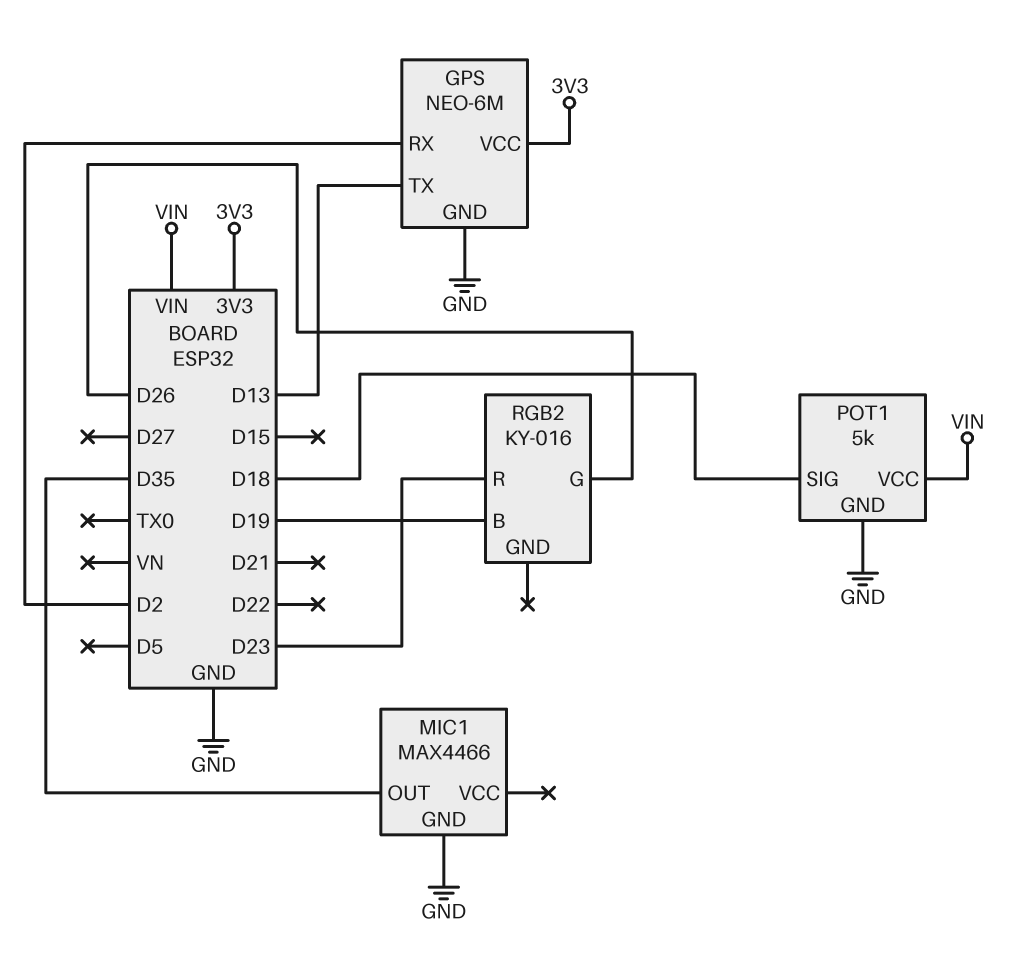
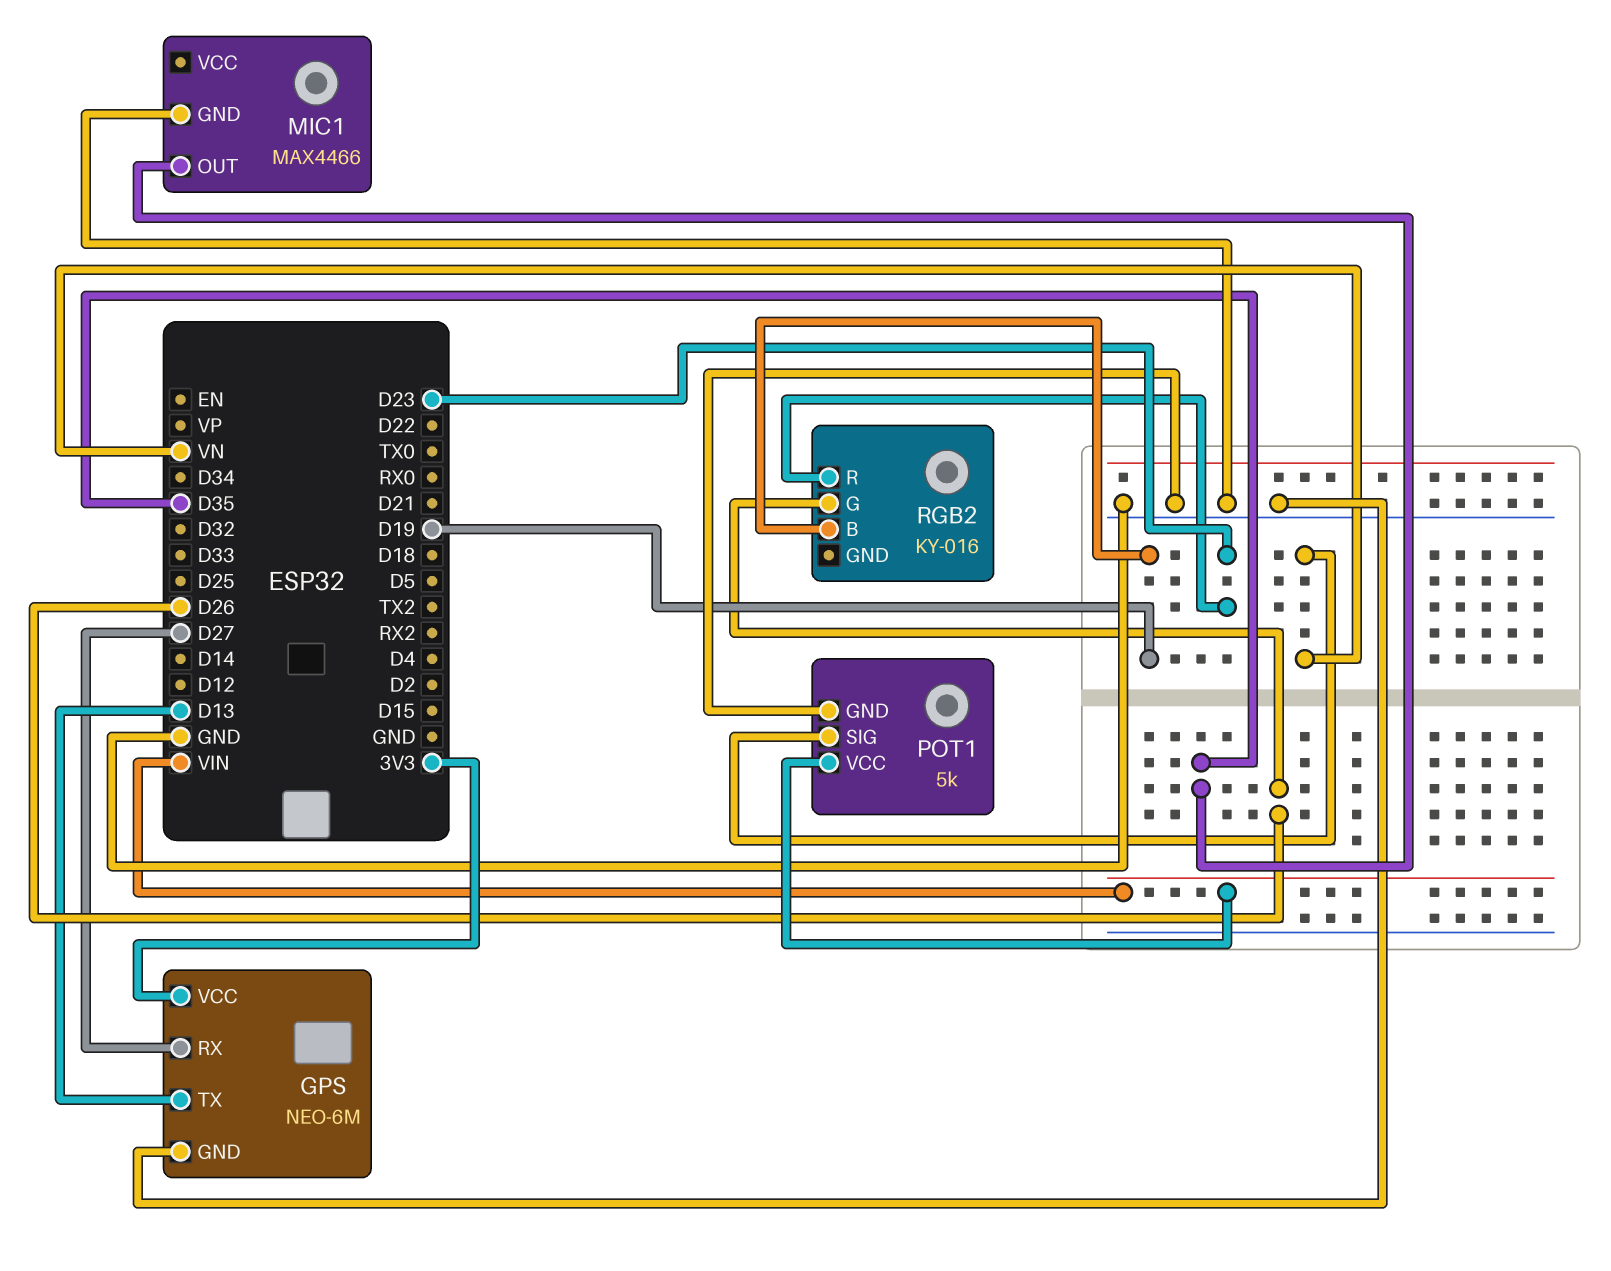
GPS pin RX: D2 -> D27
POT1 pin SIG: D18 -> VN

